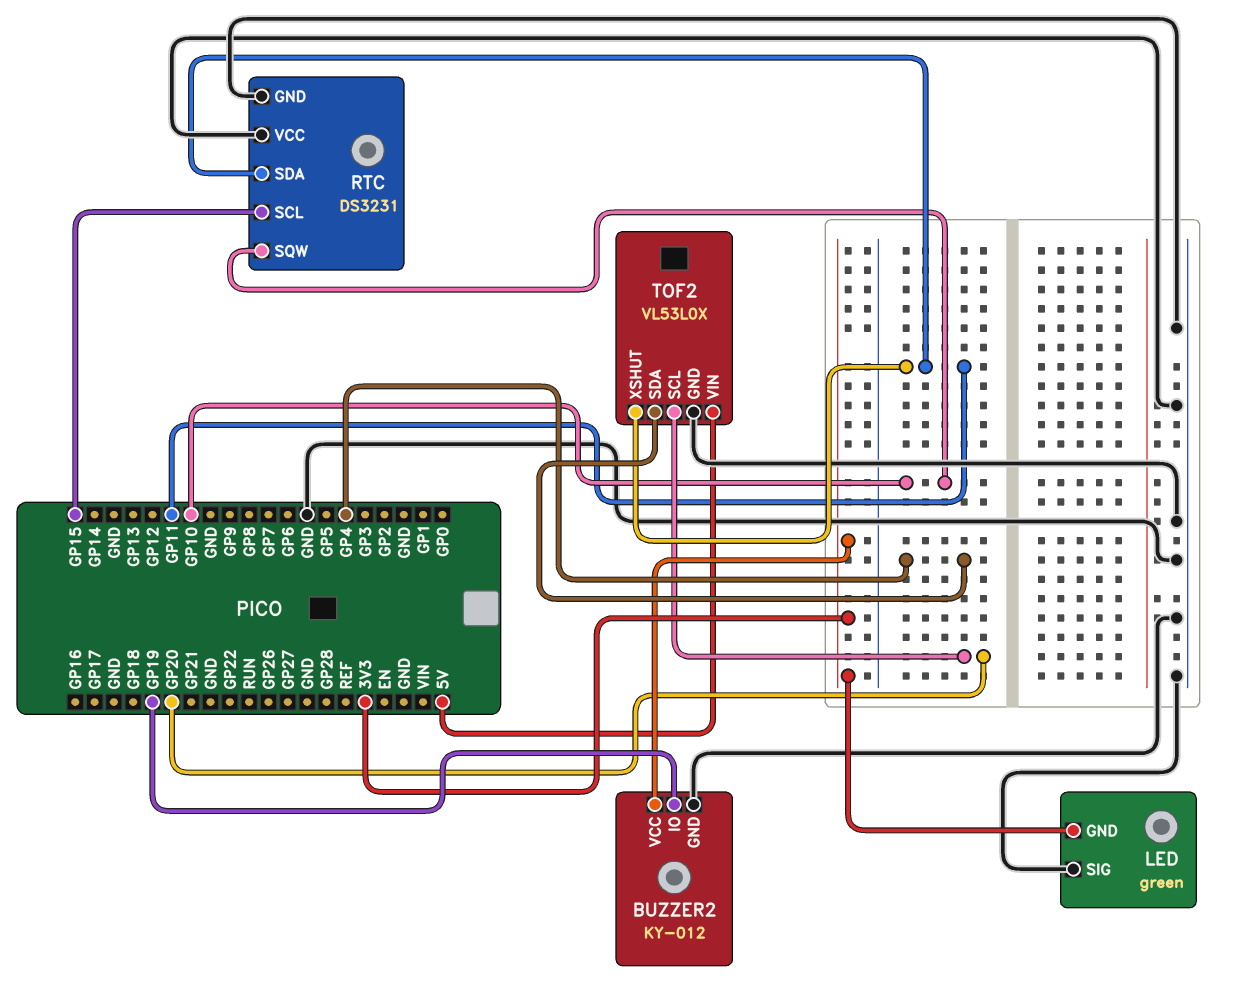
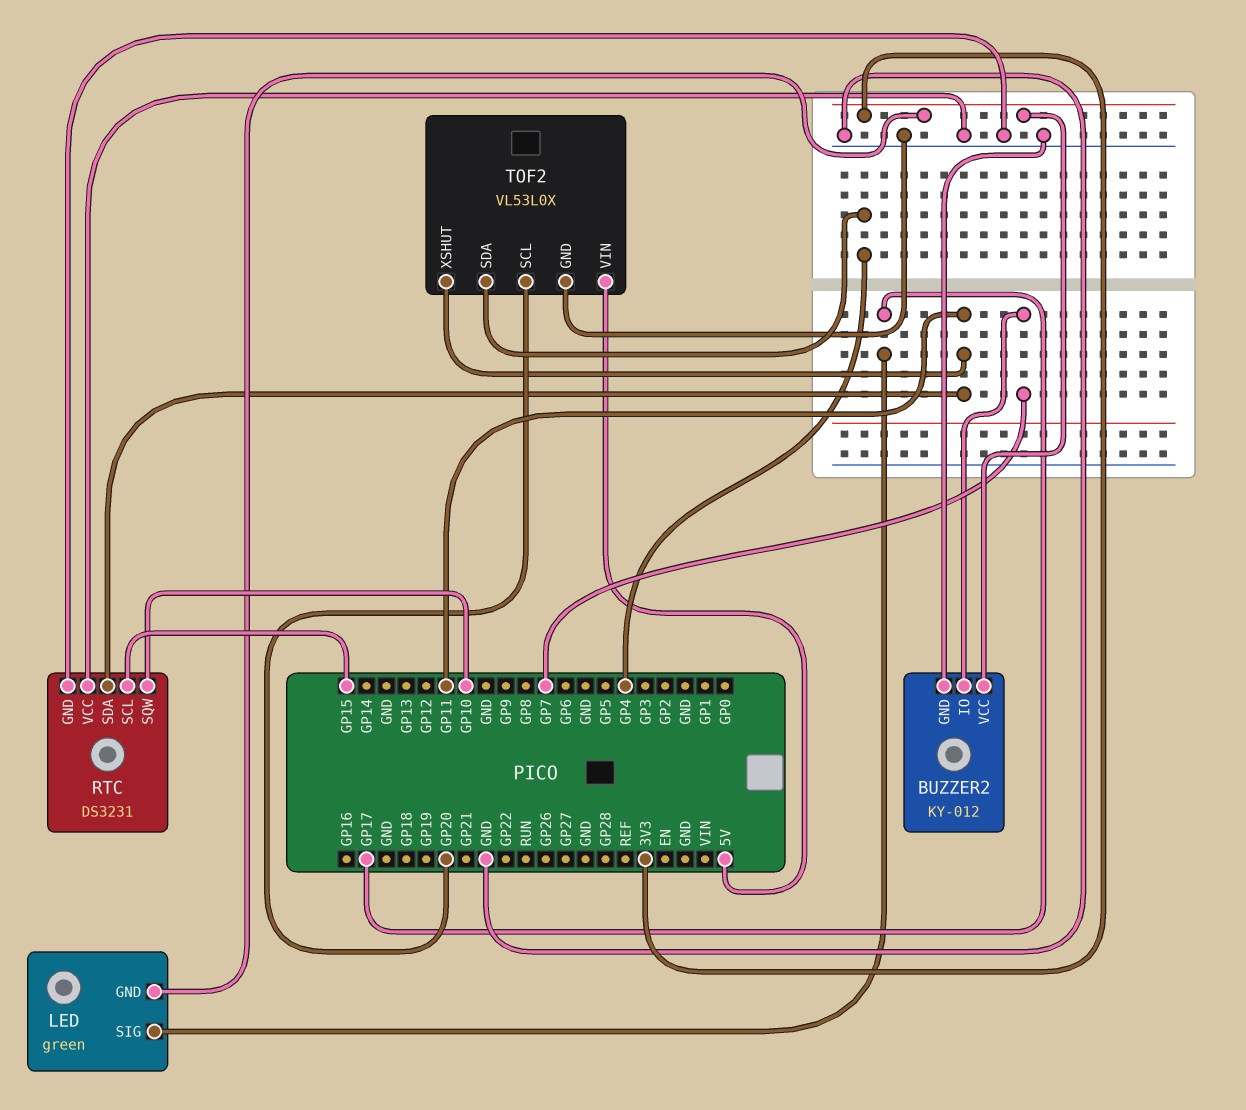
BUZZER2 pin IO: GP19 -> GP7
LED pin SIG: GND -> GP17

